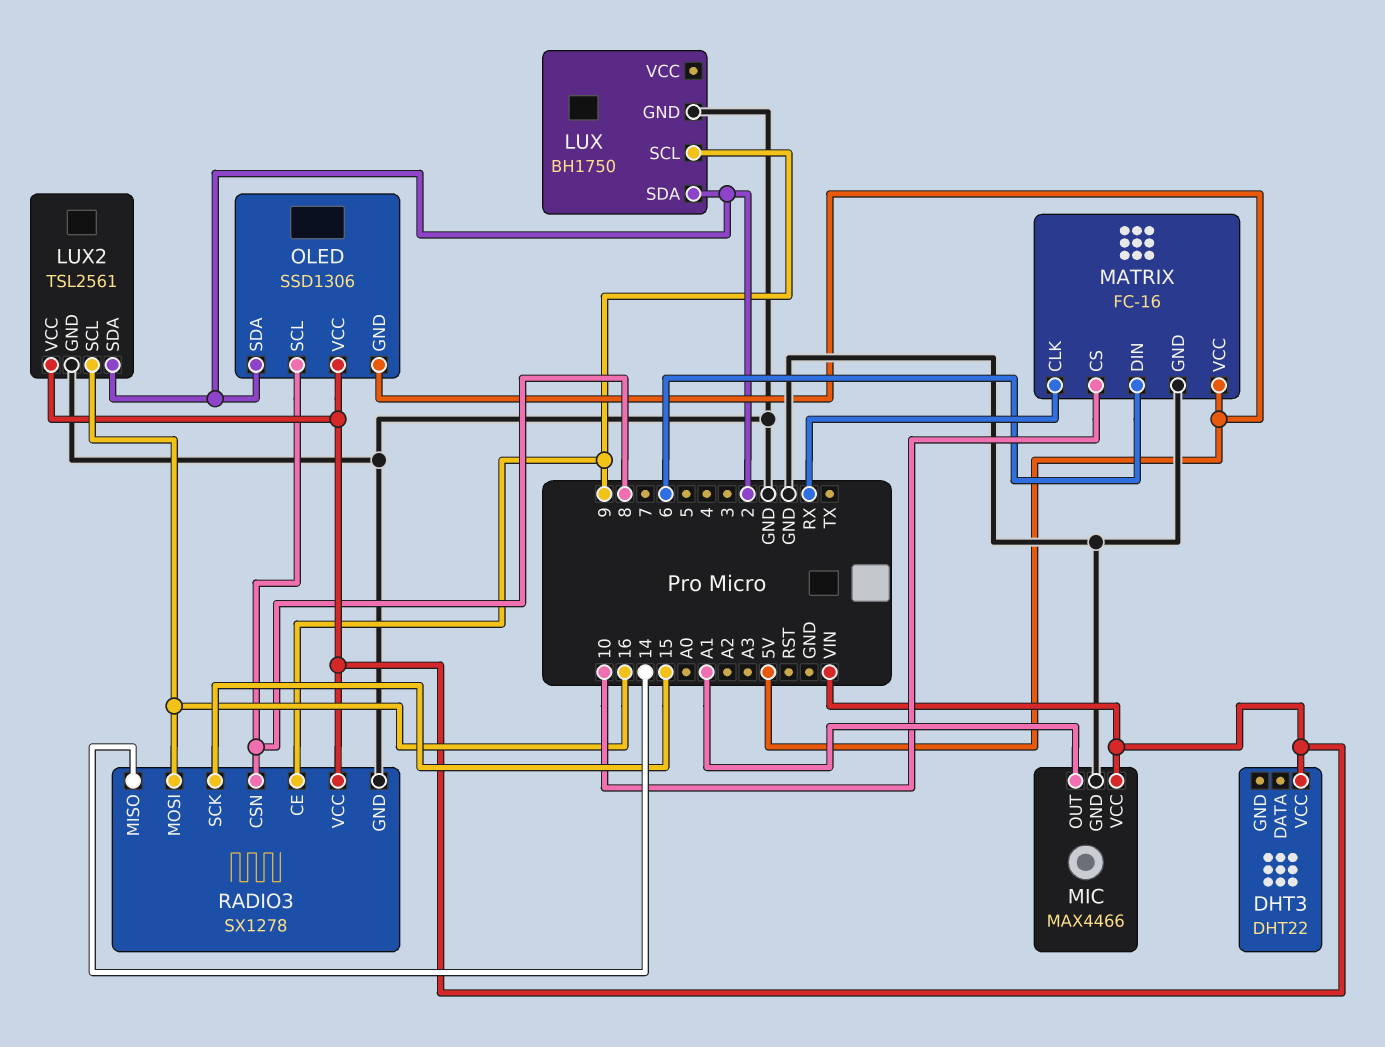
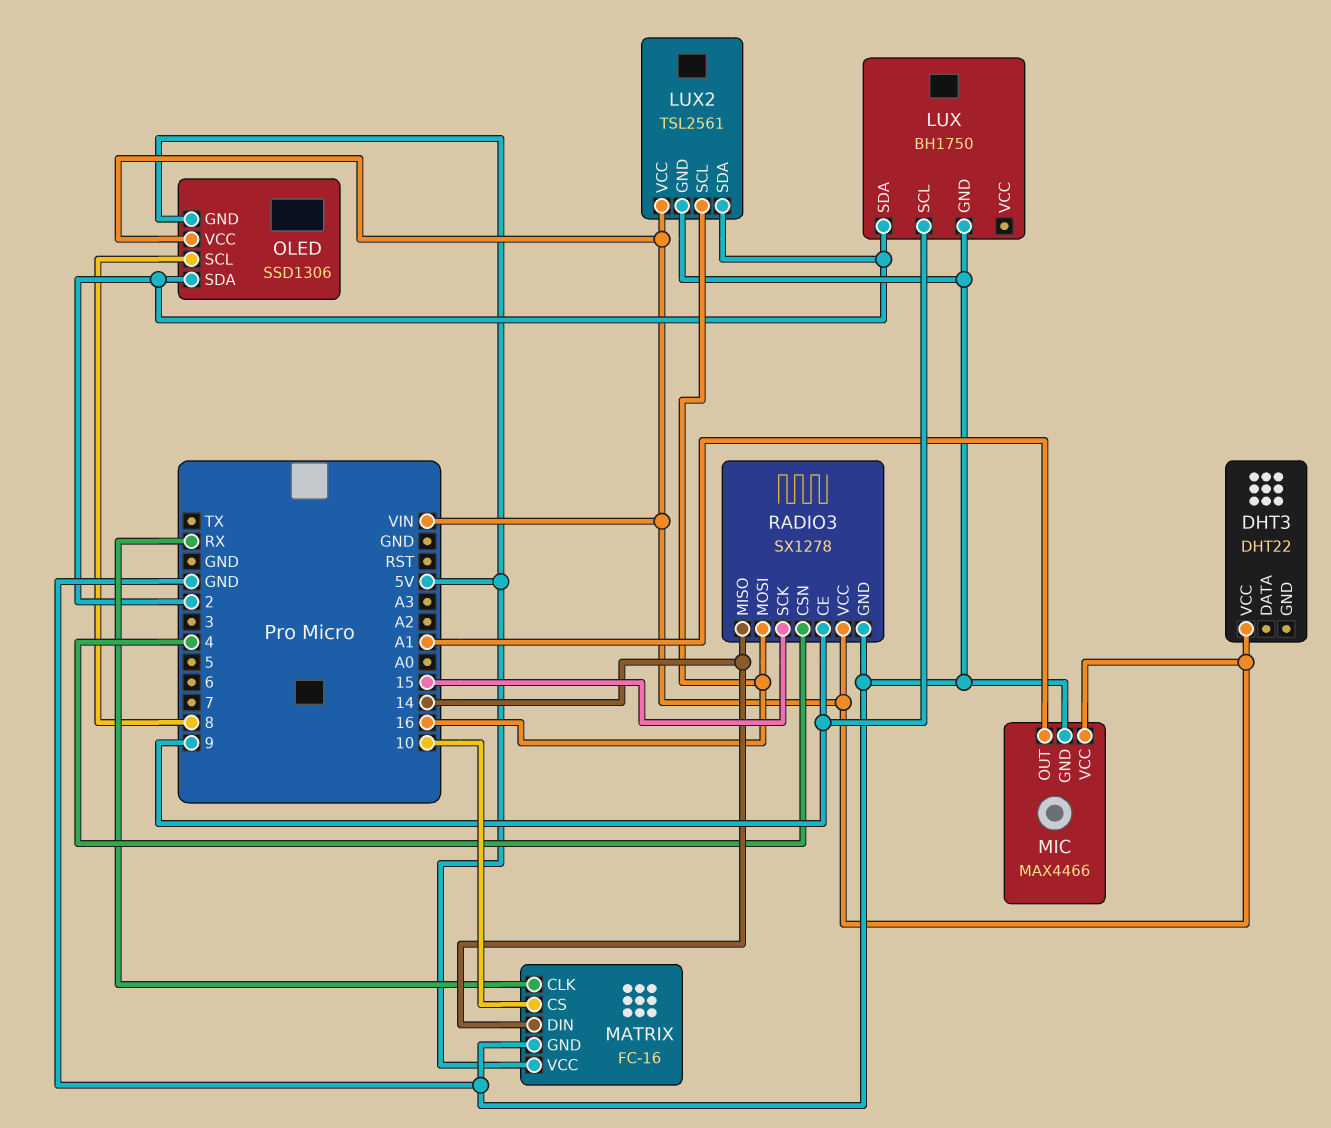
MATRIX pin DIN: 6 -> 14
RADIO3 pin CSN: 8 -> 4

